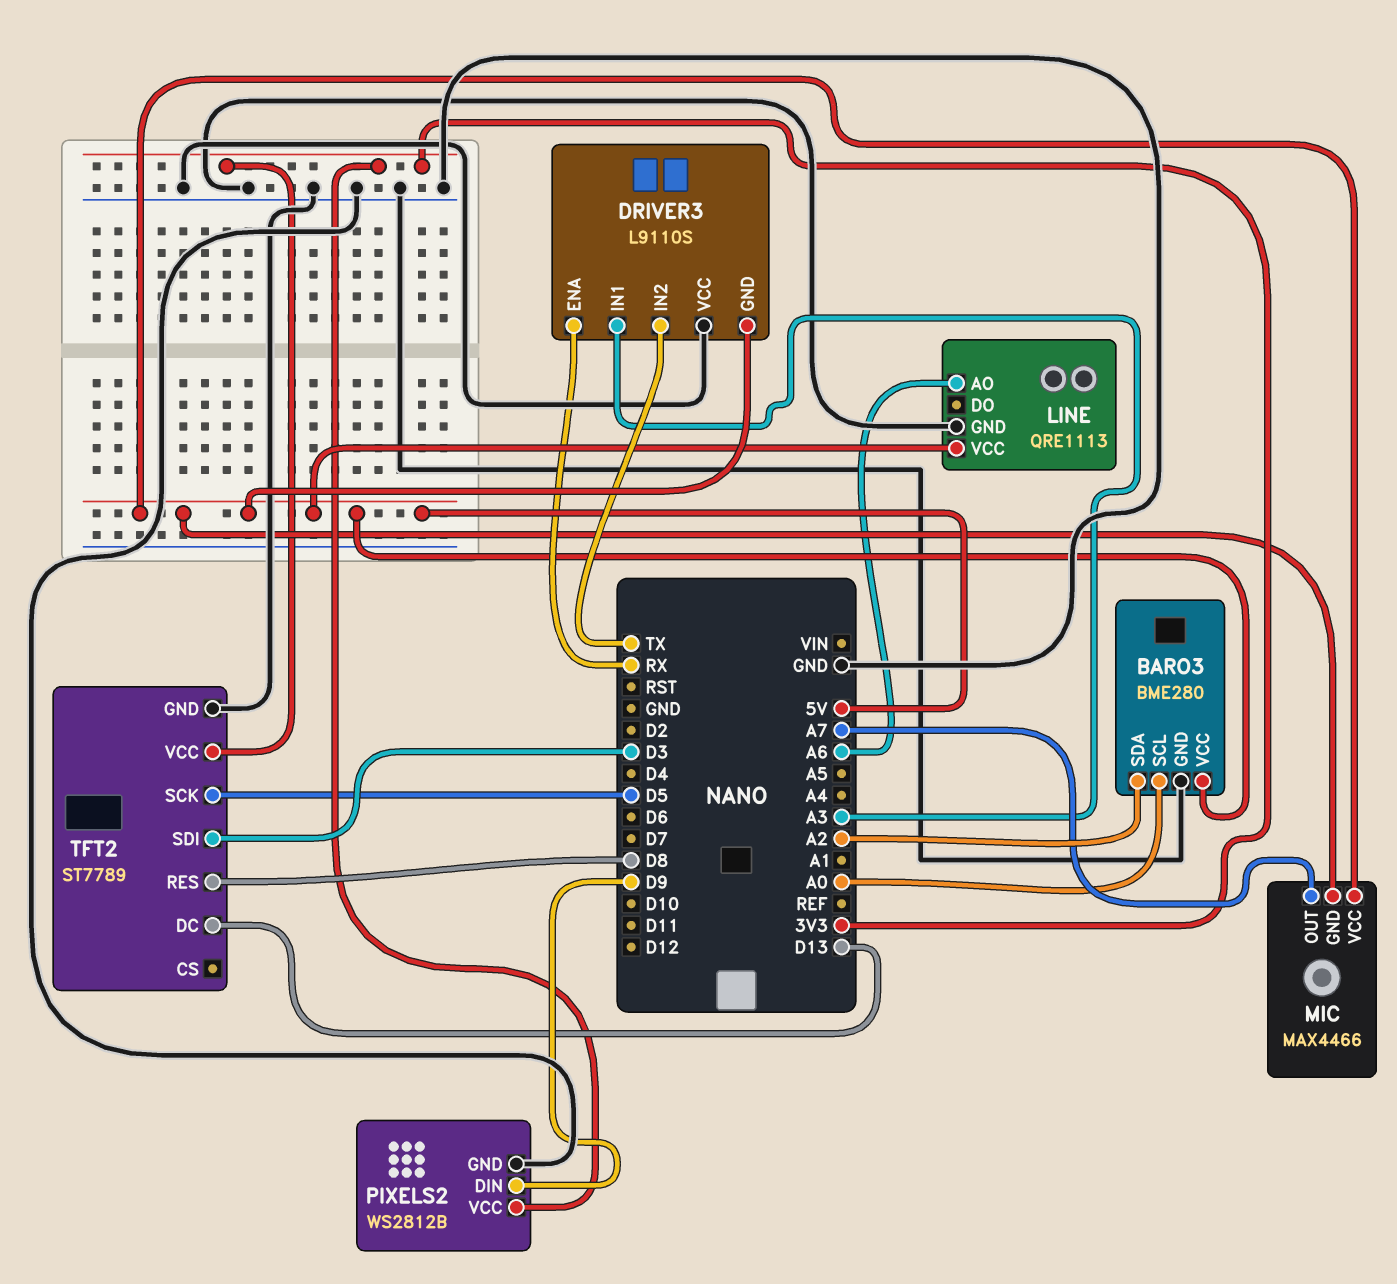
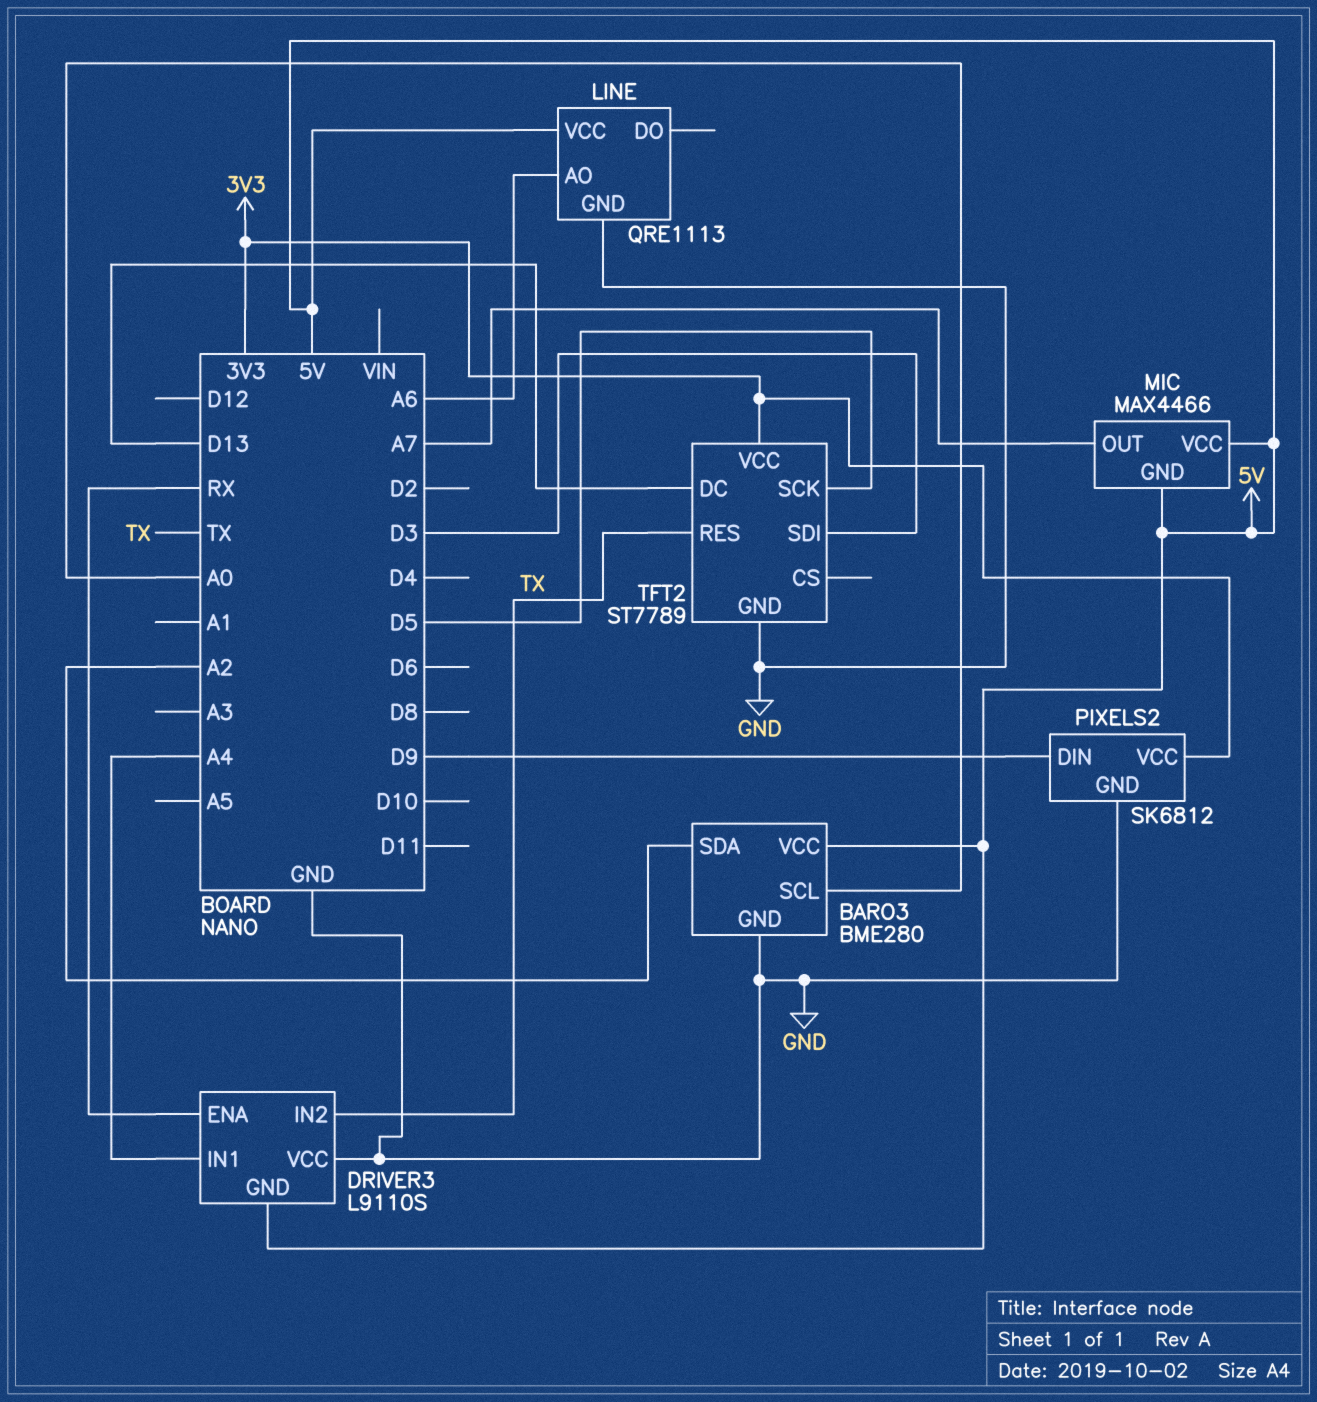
DRIVER3 pin IN1: A3 -> A4
PIXELS2: WS2812B -> SK6812
TFT2 pin RES: D8 -> TX

